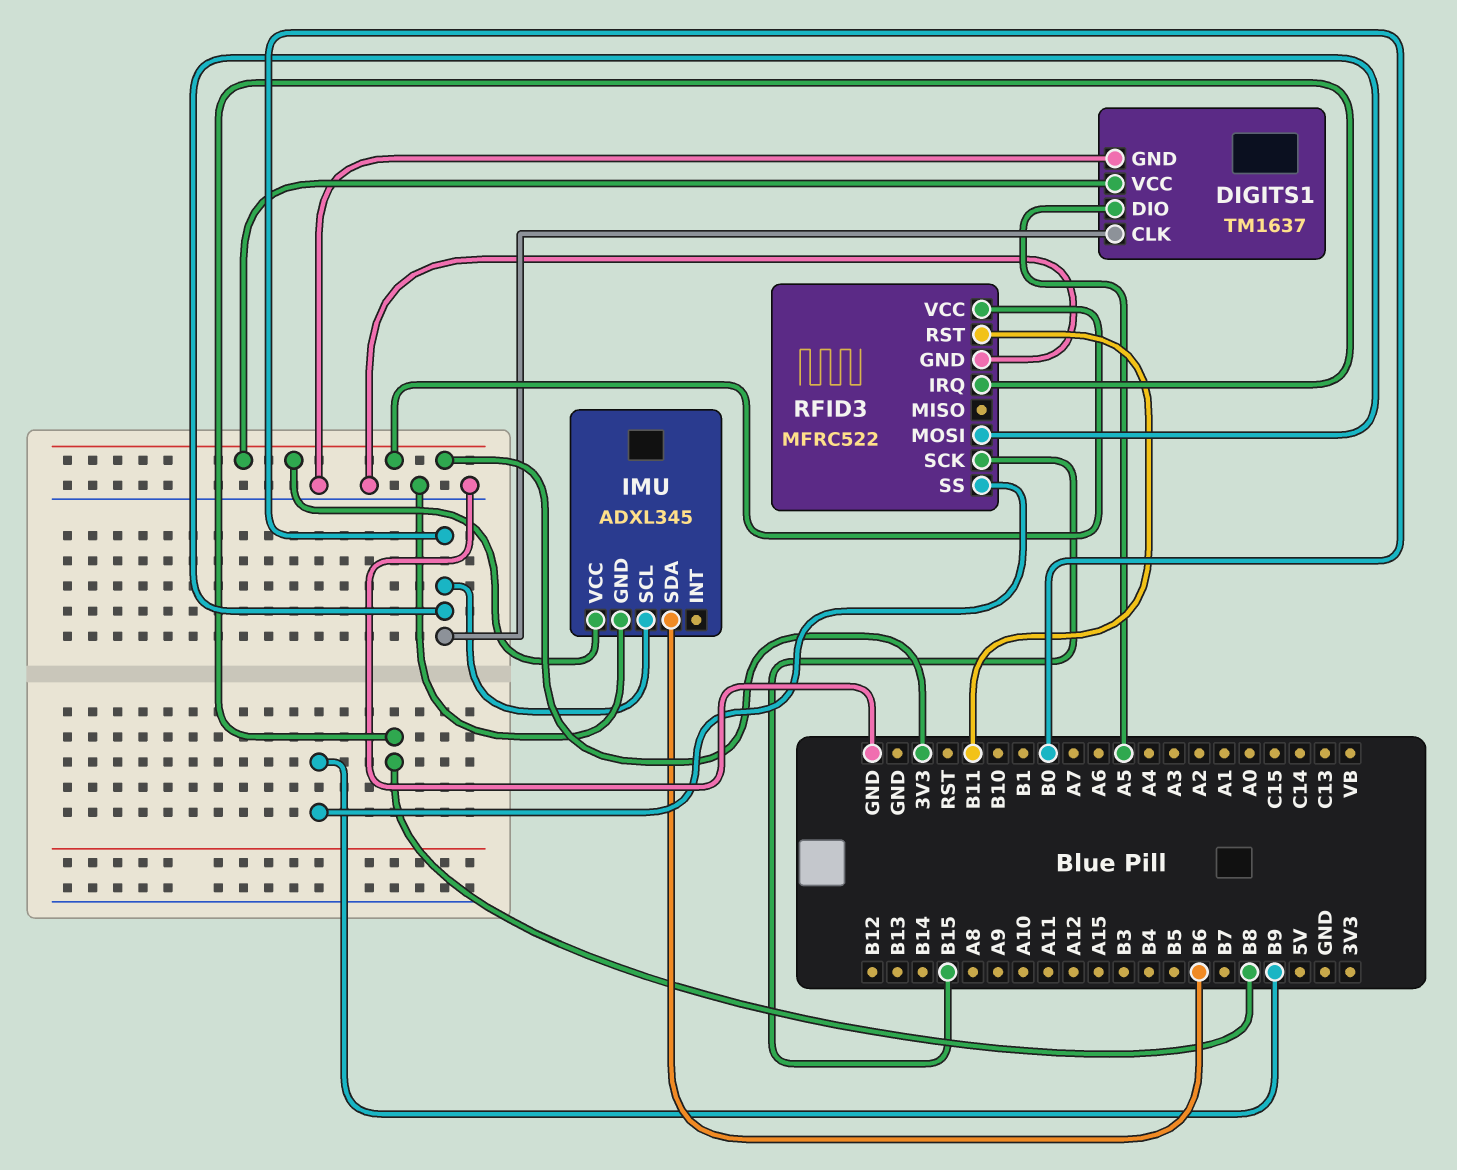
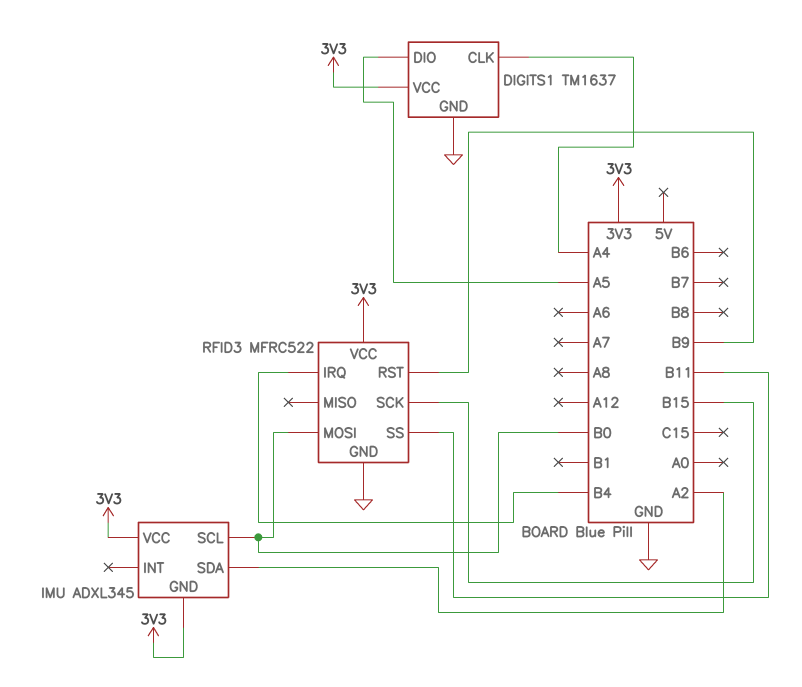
DIGITS1 pin CLK: B0 -> A4
IMU pin GND: GND -> 3V3
IMU pin SDA: B6 -> A2
RFID3 pin IRQ: B8 -> B4
RFID3 pin RST: B11 -> B9
RFID3 pin SS: B9 -> B11

